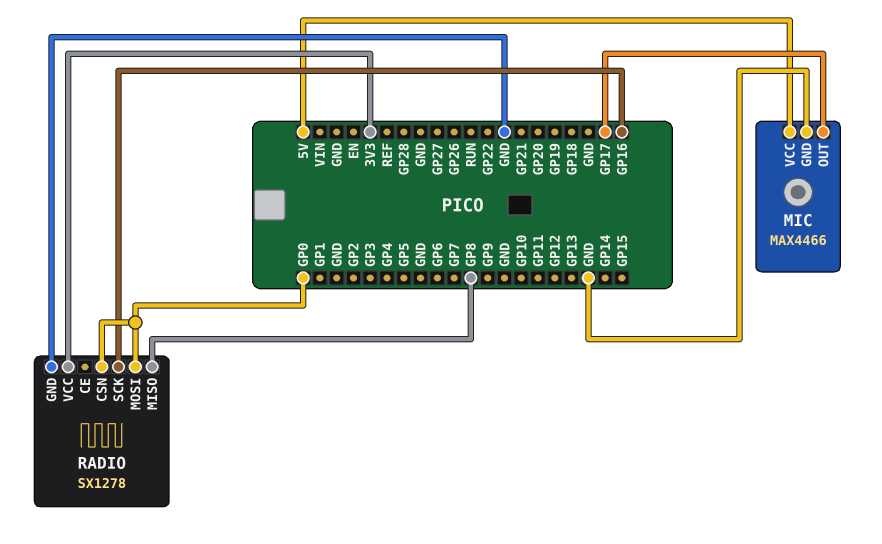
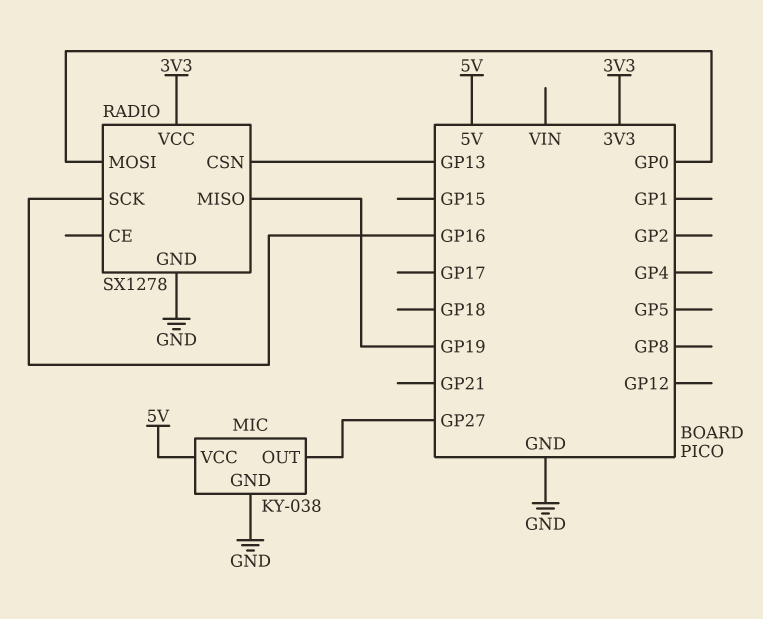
MIC: MAX4466 -> KY-038
MIC pin OUT: GP17 -> GP27
RADIO pin CSN: GP0 -> GP13
RADIO pin MISO: GP8 -> GP19

